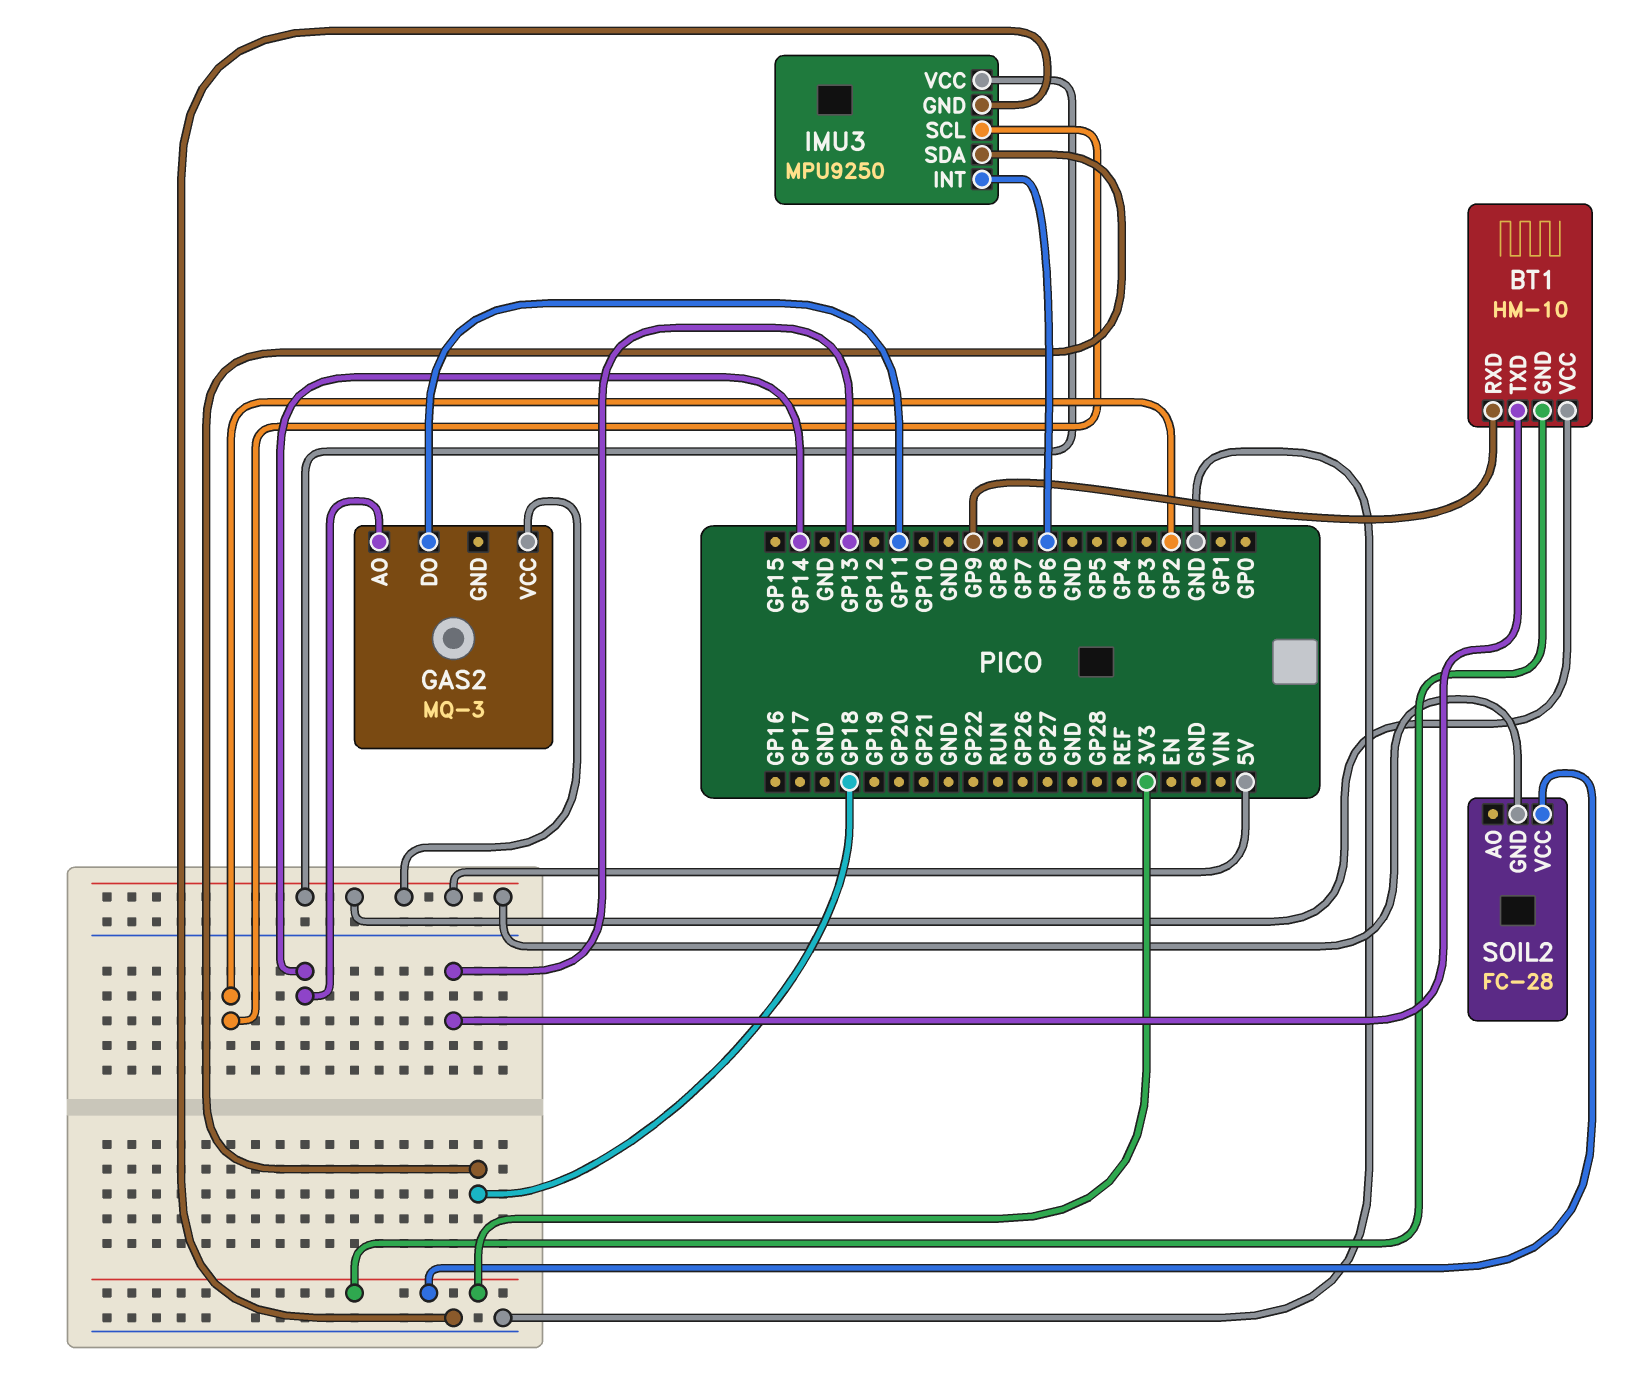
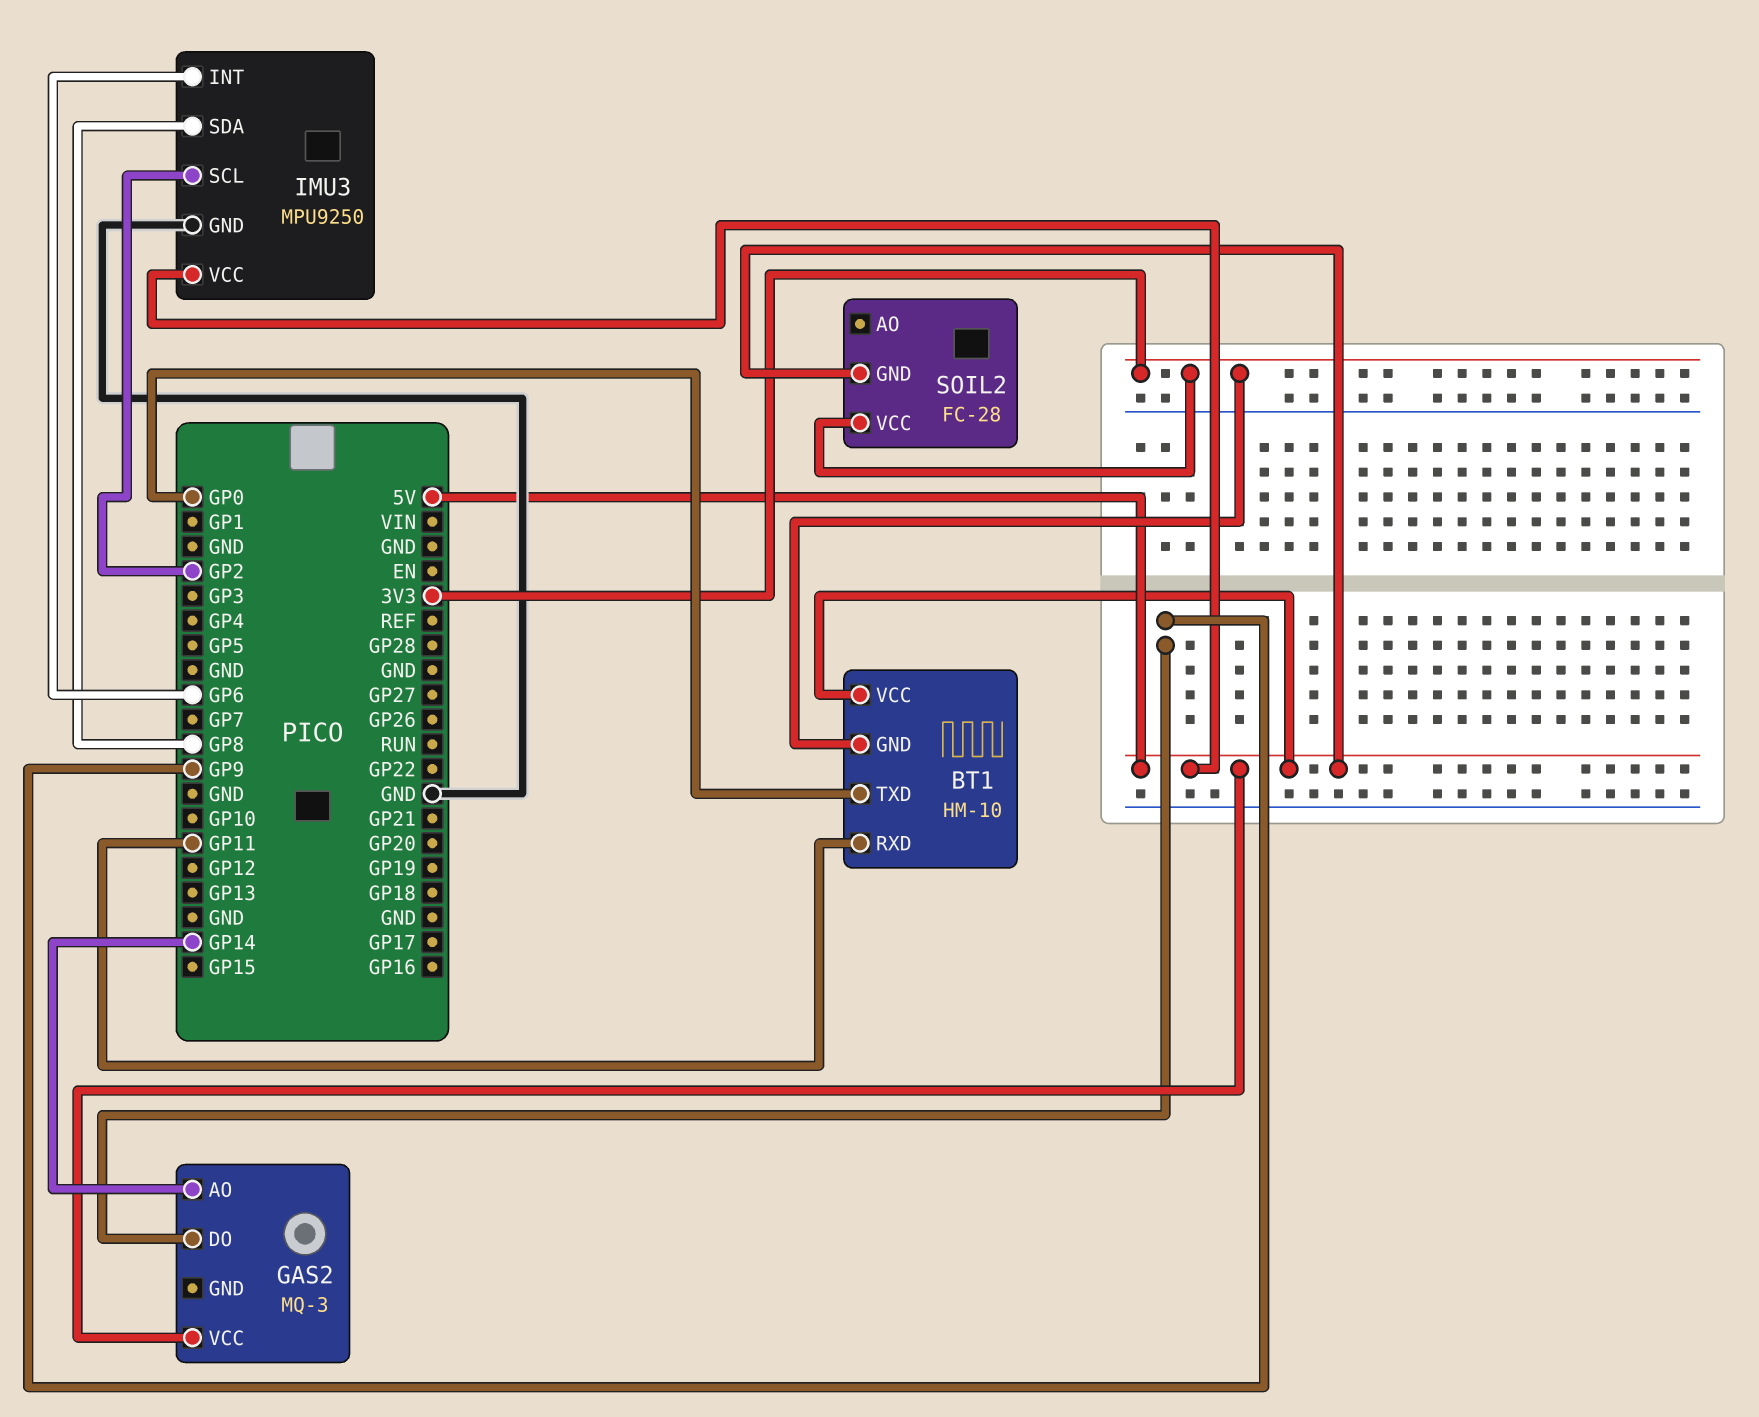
BT1 pin RXD: GP9 -> GP11
BT1 pin TXD: GP13 -> GP0
GAS2 pin DO: GP11 -> GP9
IMU3 pin SDA: GP18 -> GP8

